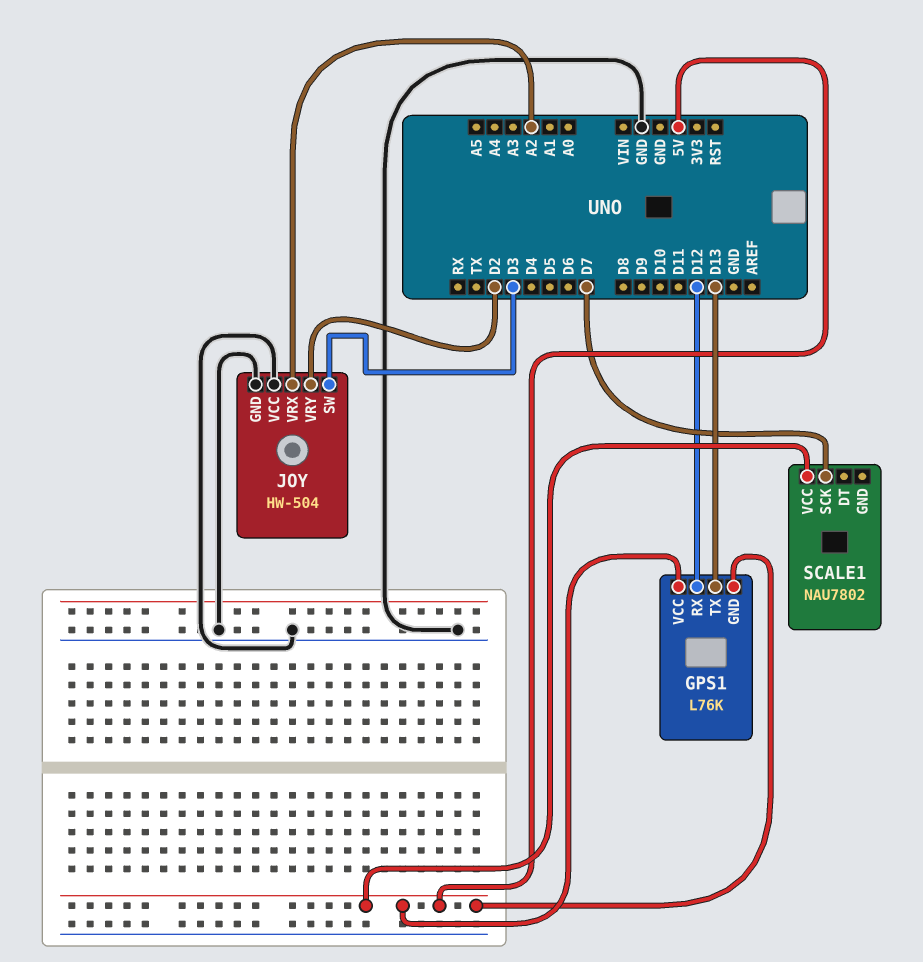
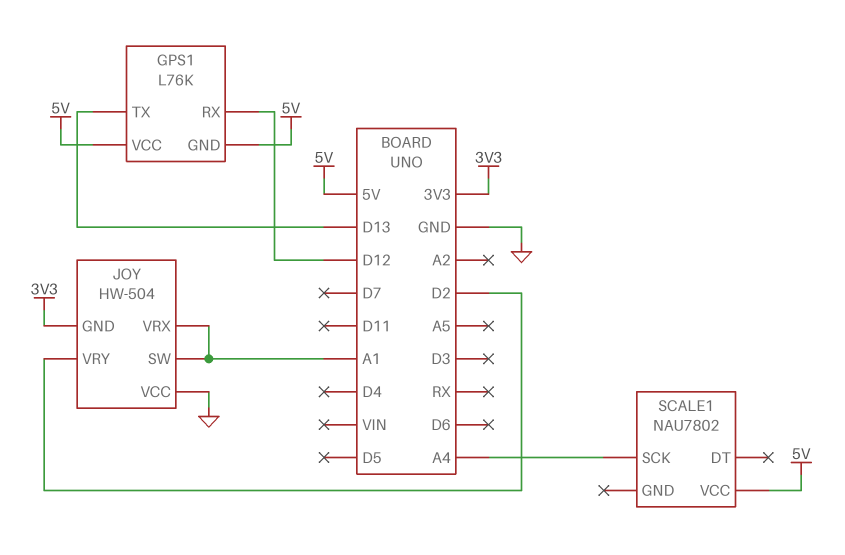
JOY pin GND: GND -> 3V3
JOY pin SW: D3 -> A1
JOY pin VRX: A2 -> A1
SCALE1 pin SCK: D7 -> A4

